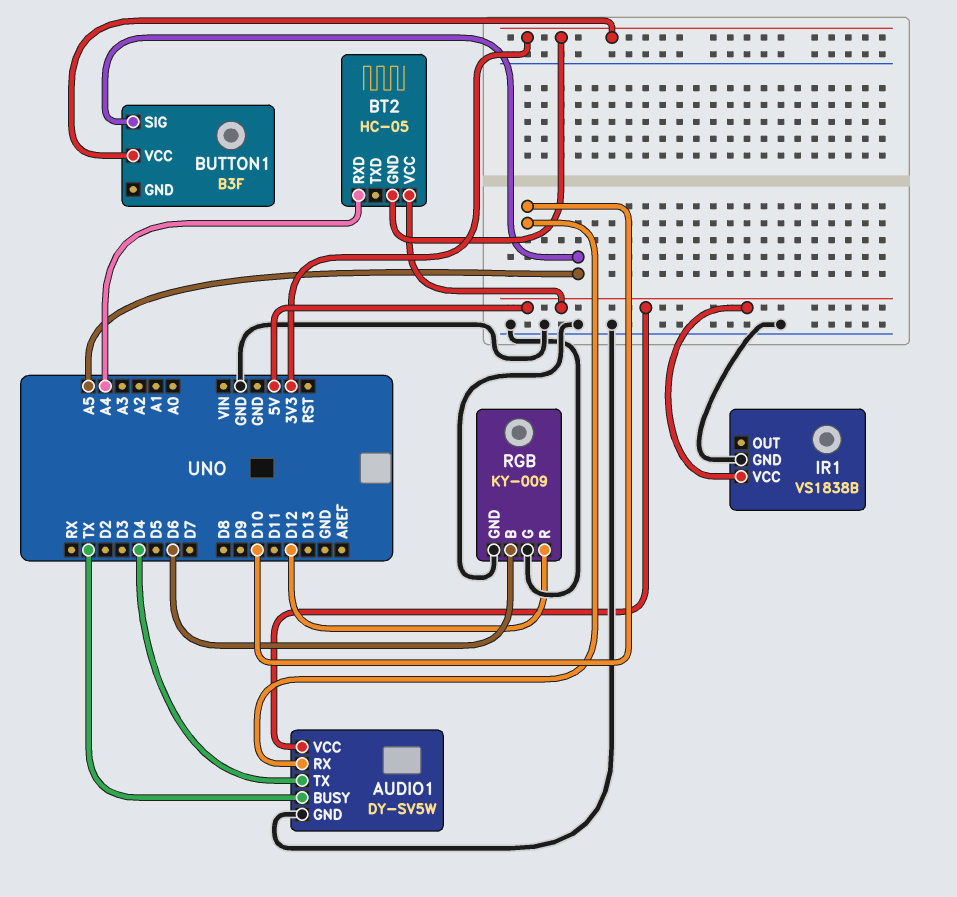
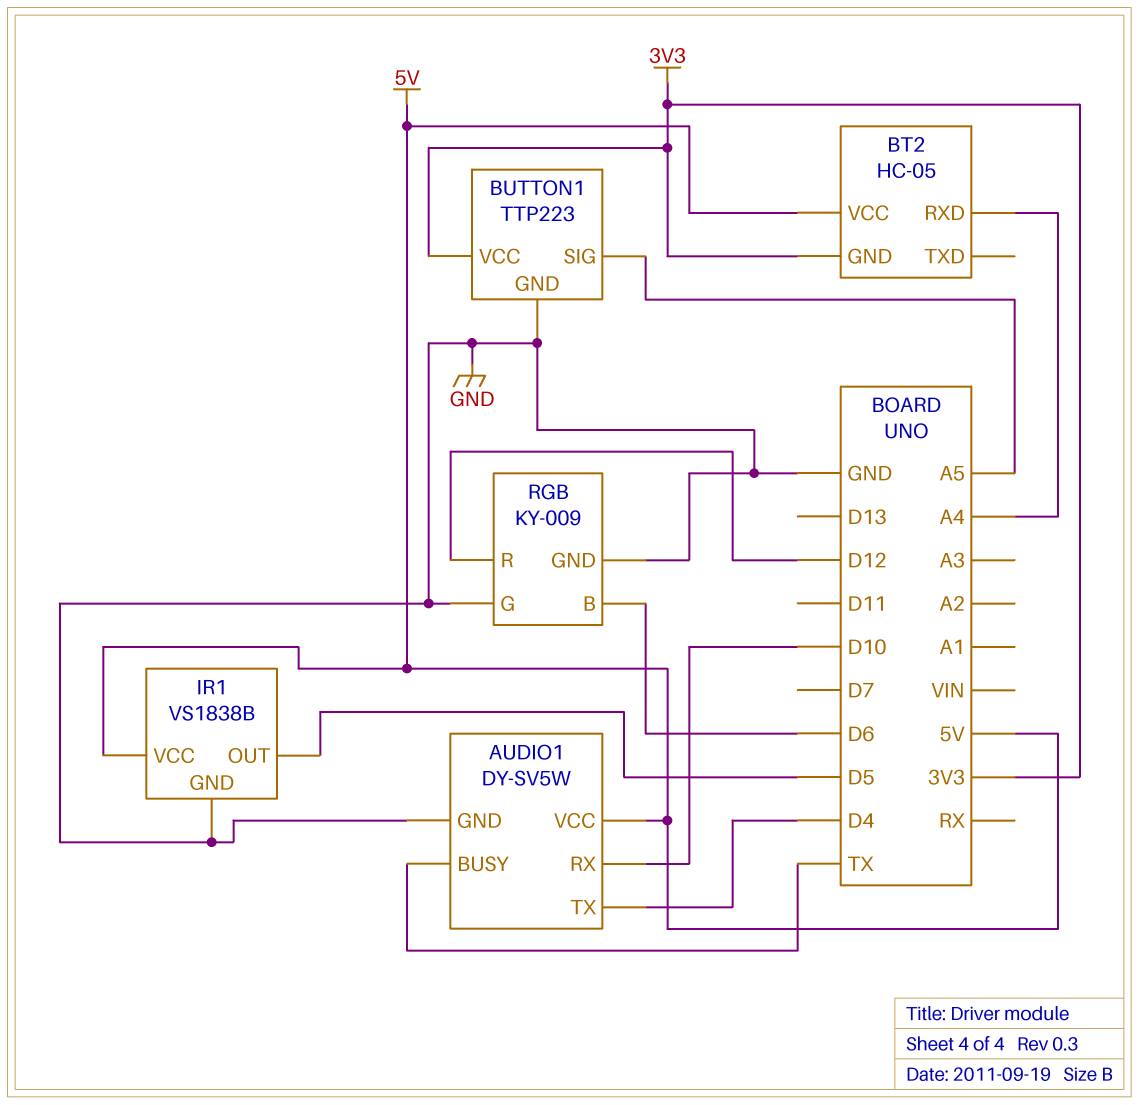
BUTTON1: B3F -> TTP223
BUTTON1 pin GND: none -> GND
IR1 pin OUT: none -> D5

